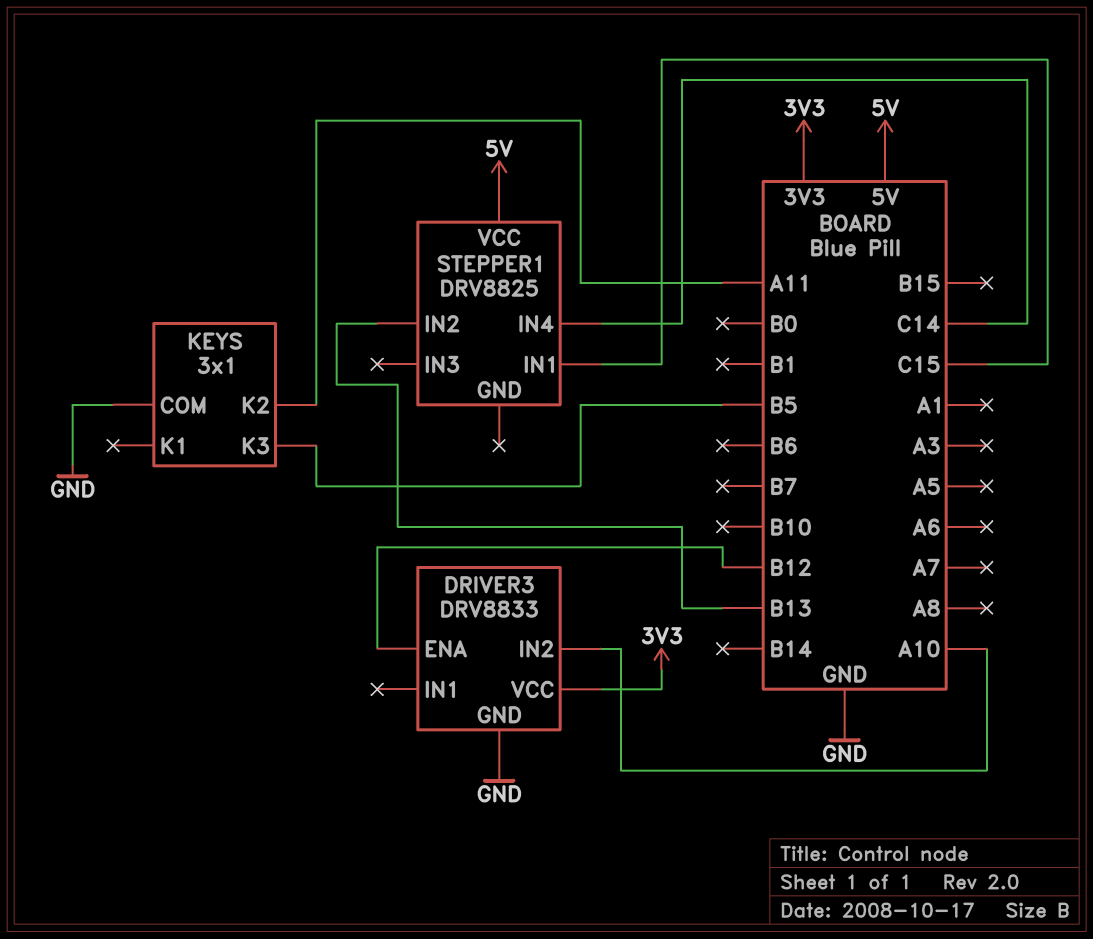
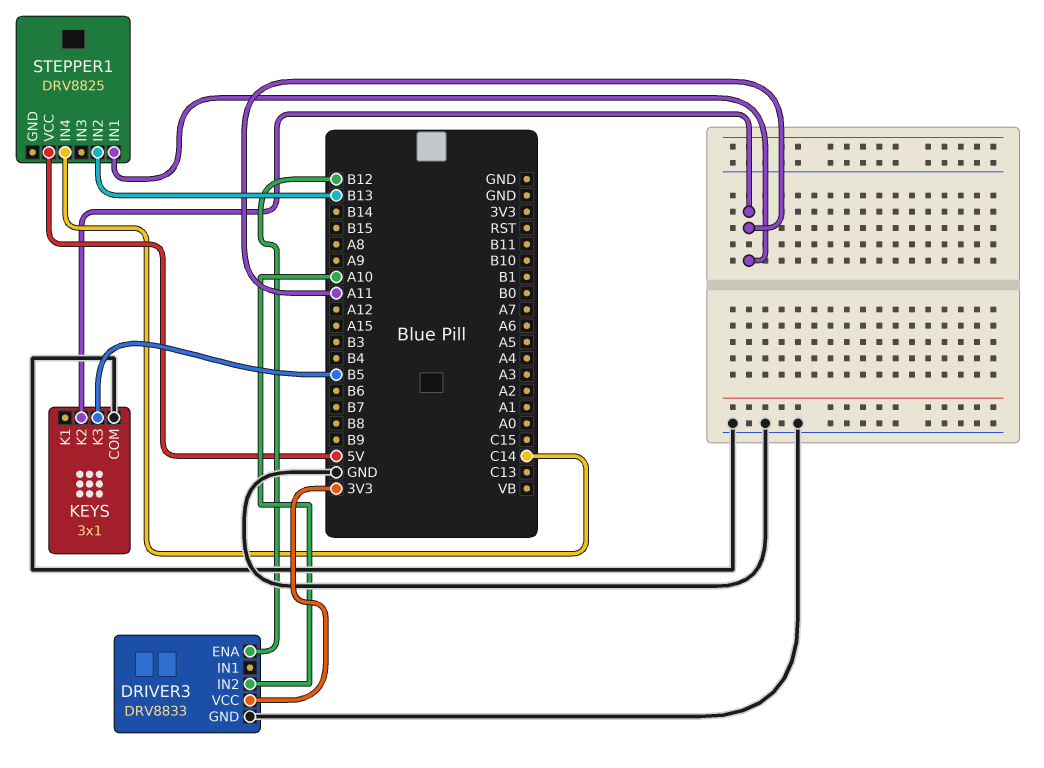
STEPPER1 pin IN1: C15 -> A11

